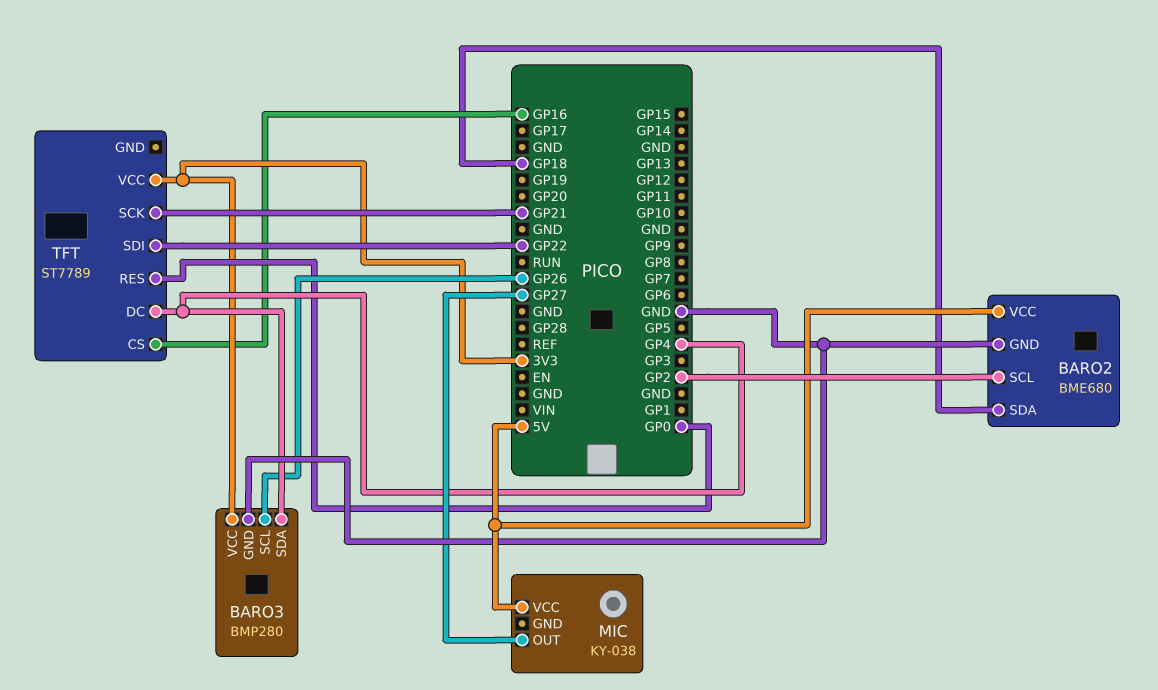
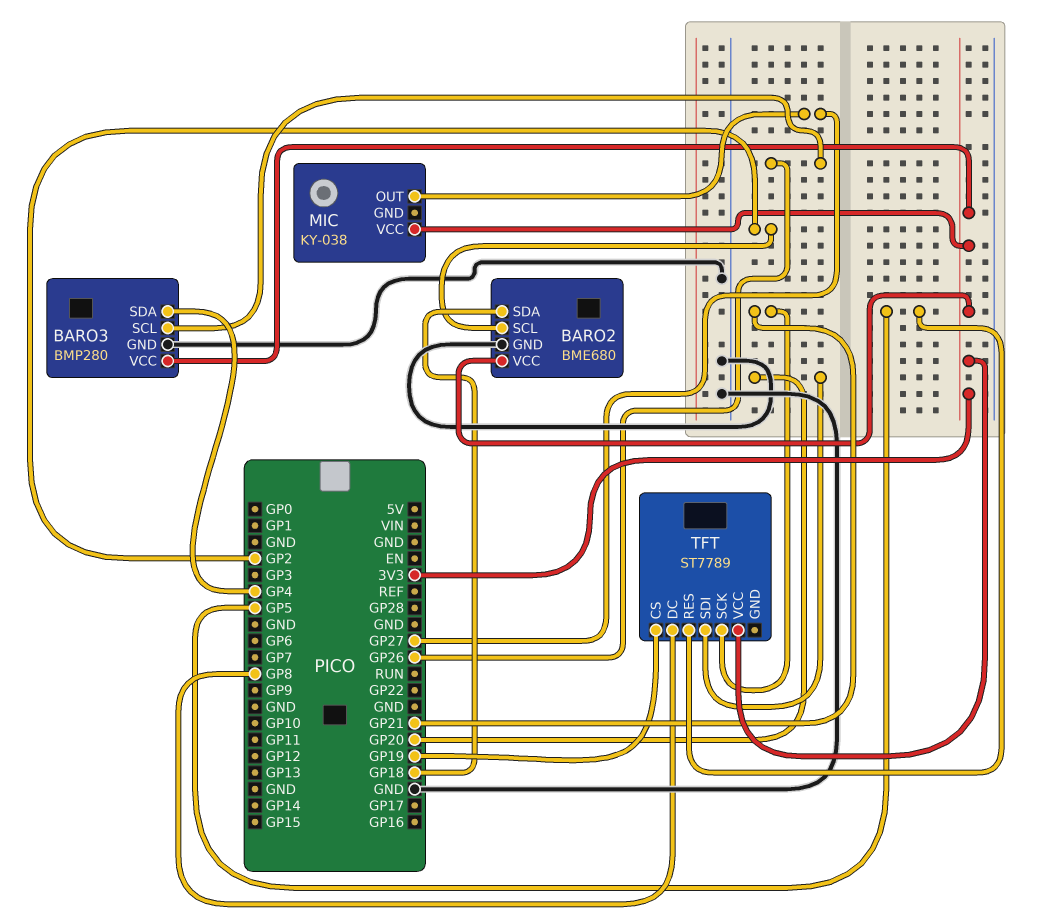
BARO2 pin VCC: 5V -> 3V3
MIC pin VCC: 5V -> 3V3
TFT pin CS: GP16 -> GP19
TFT pin DC: GP4 -> GP8
TFT pin RES: GP0 -> GP5
TFT pin SDI: GP22 -> GP20

